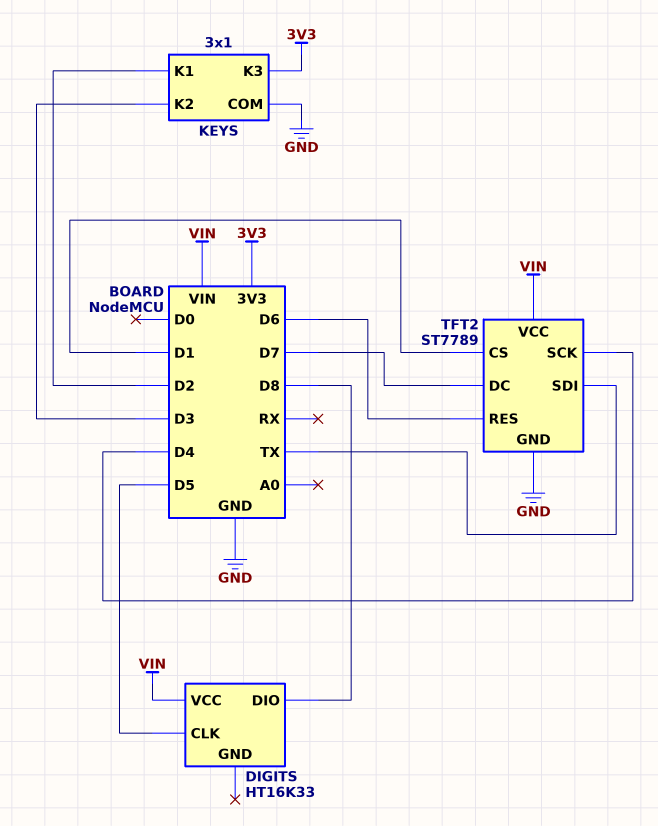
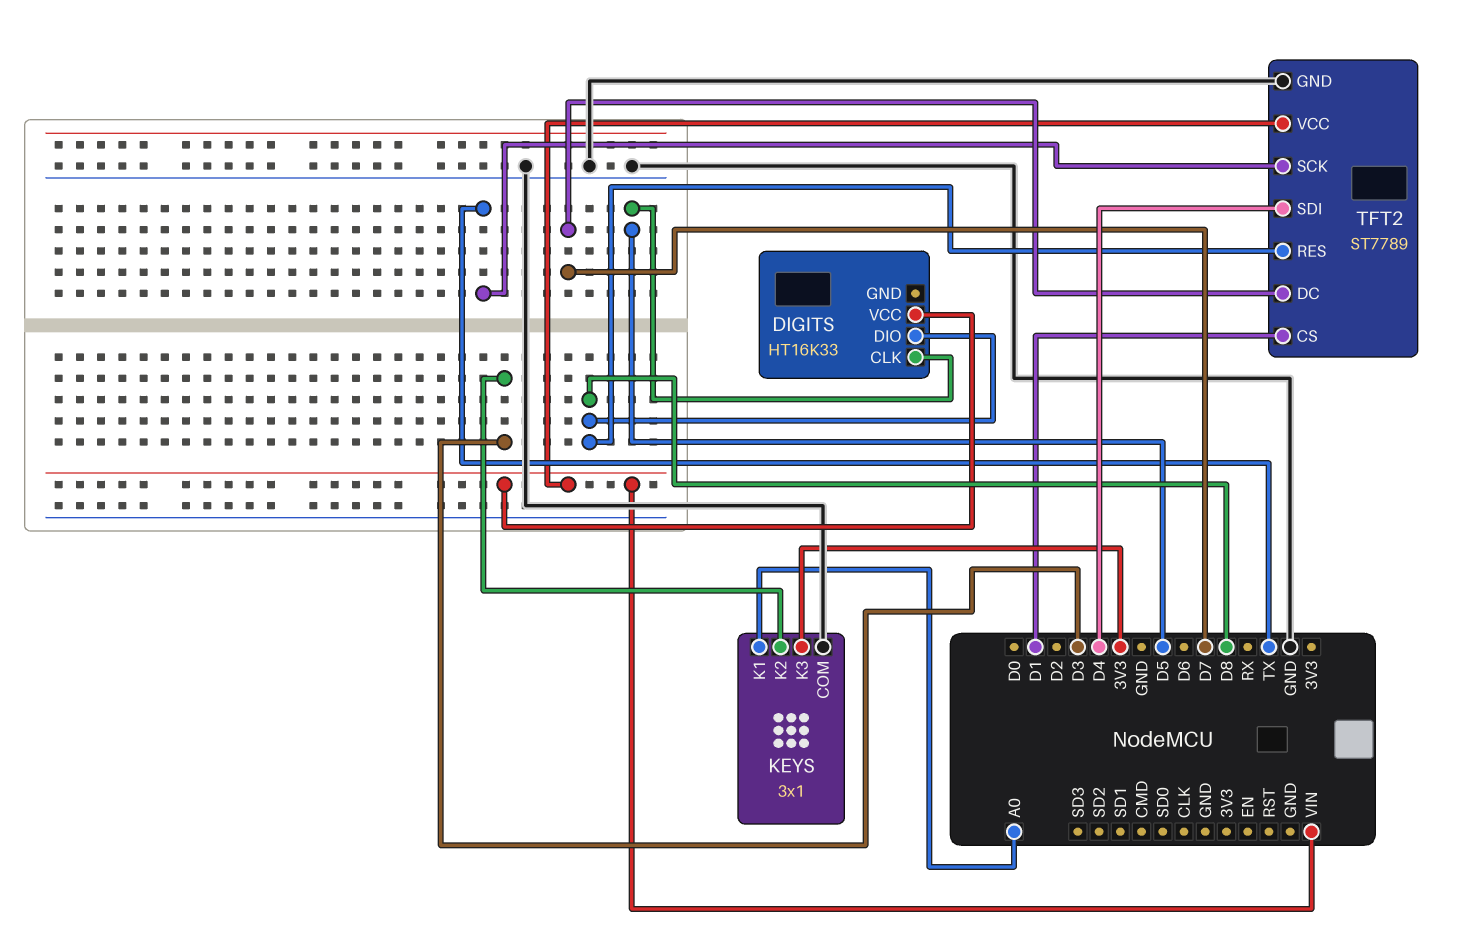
KEYS pin K1: D2 -> A0
TFT2 pin RES: D6 -> D8
TFT2 pin SCK: D4 -> TX
TFT2 pin SDI: TX -> D4

